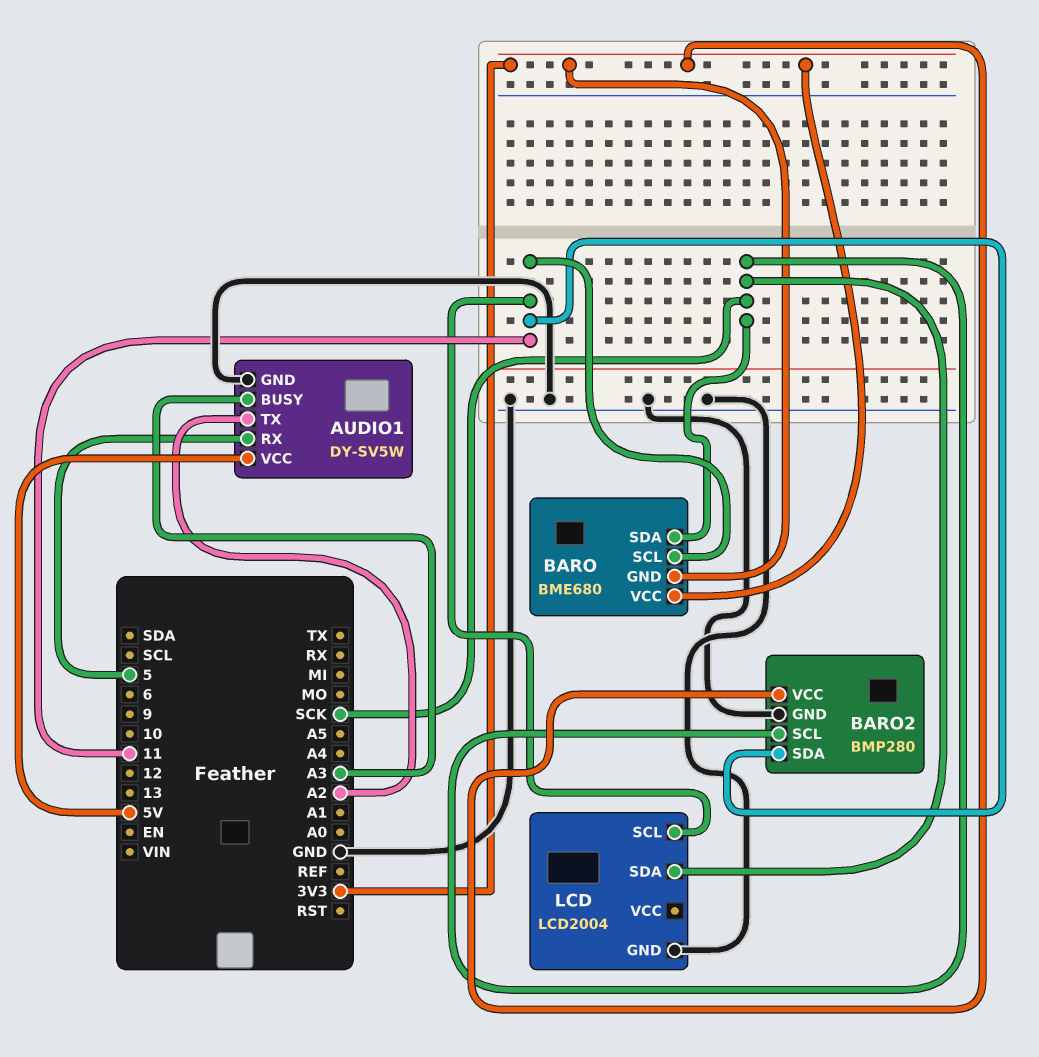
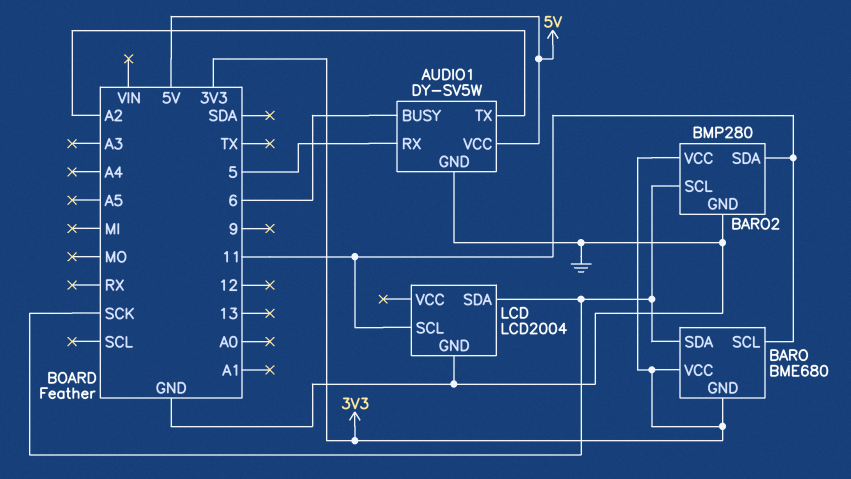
AUDIO1 pin BUSY: A3 -> 6

